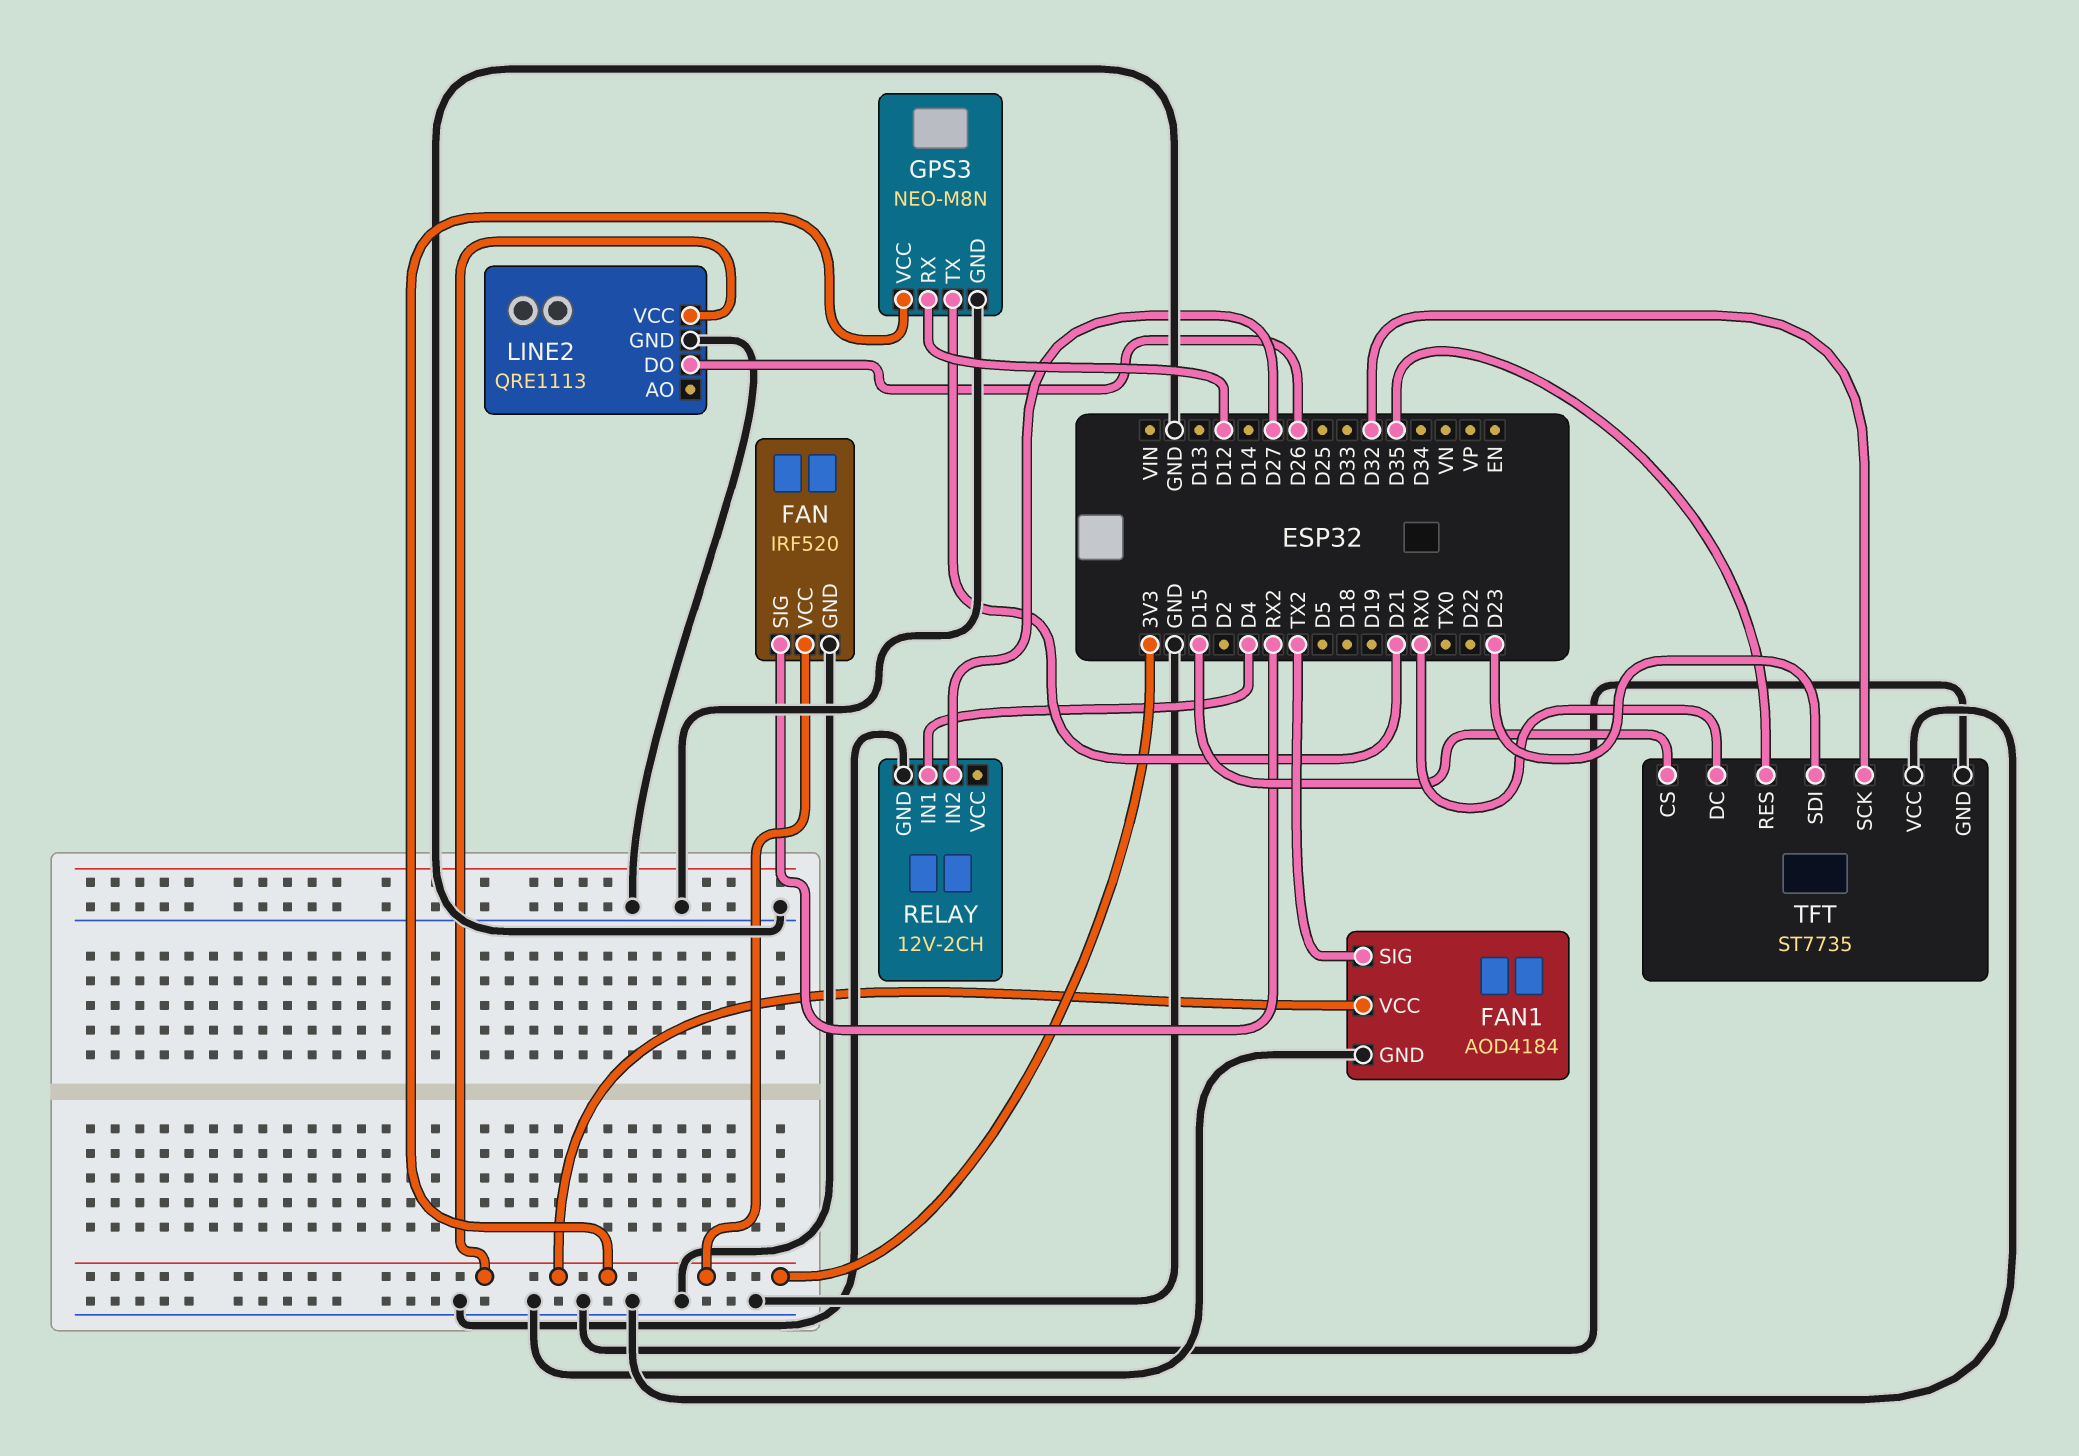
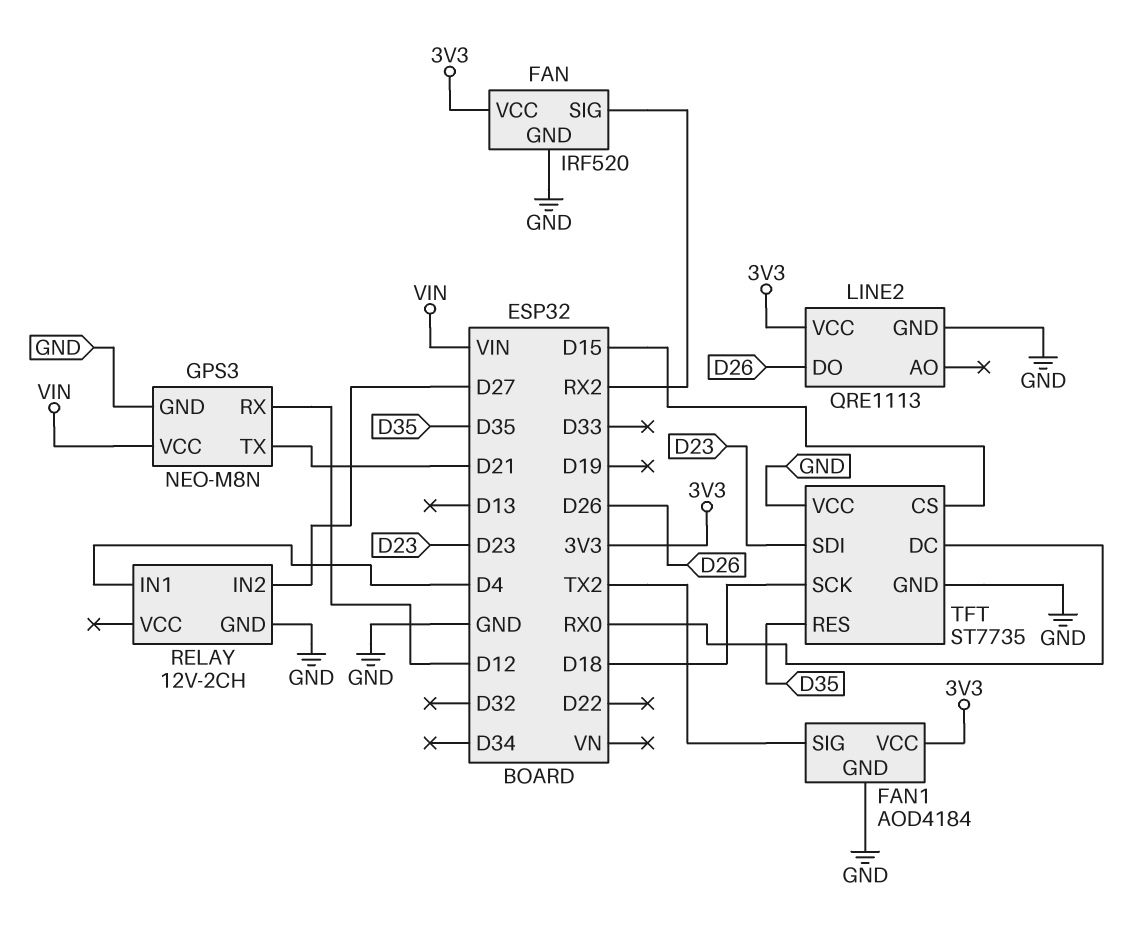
GPS3 pin VCC: 3V3 -> VIN
TFT pin SCK: D32 -> D18

